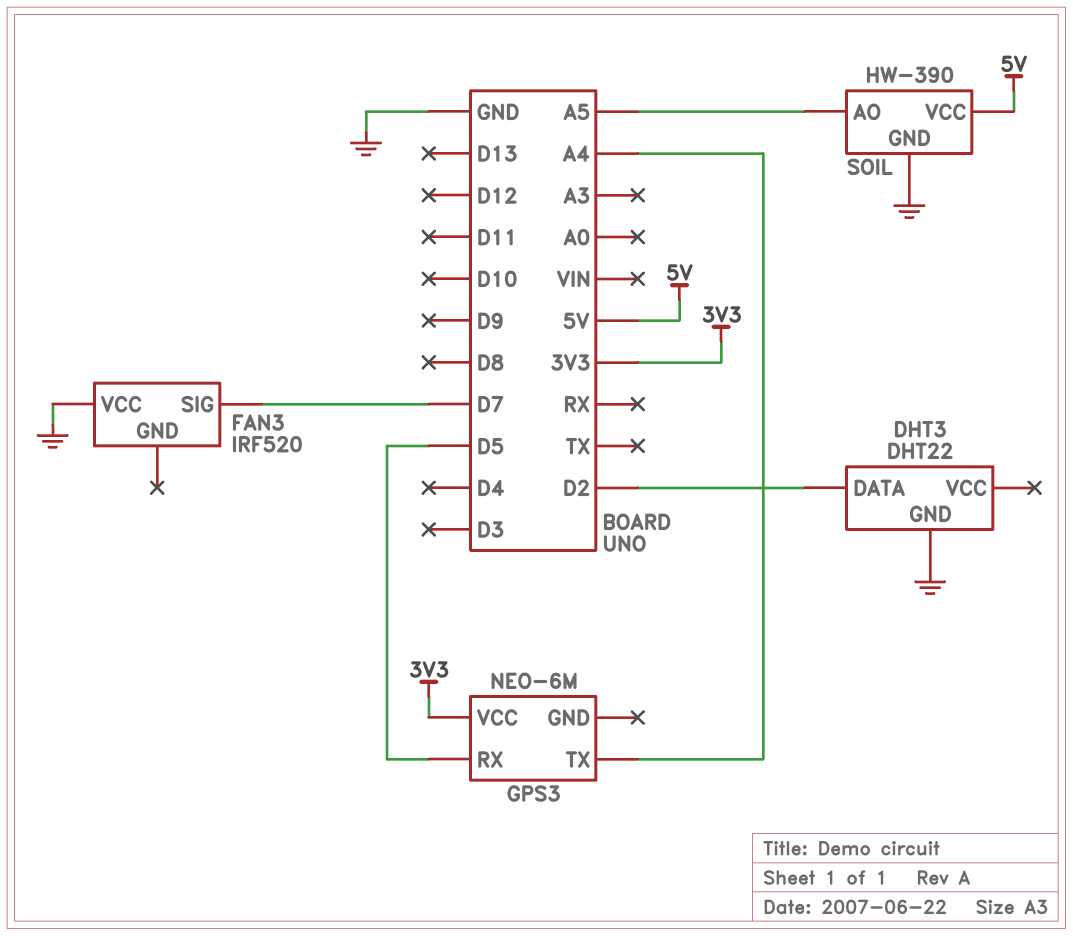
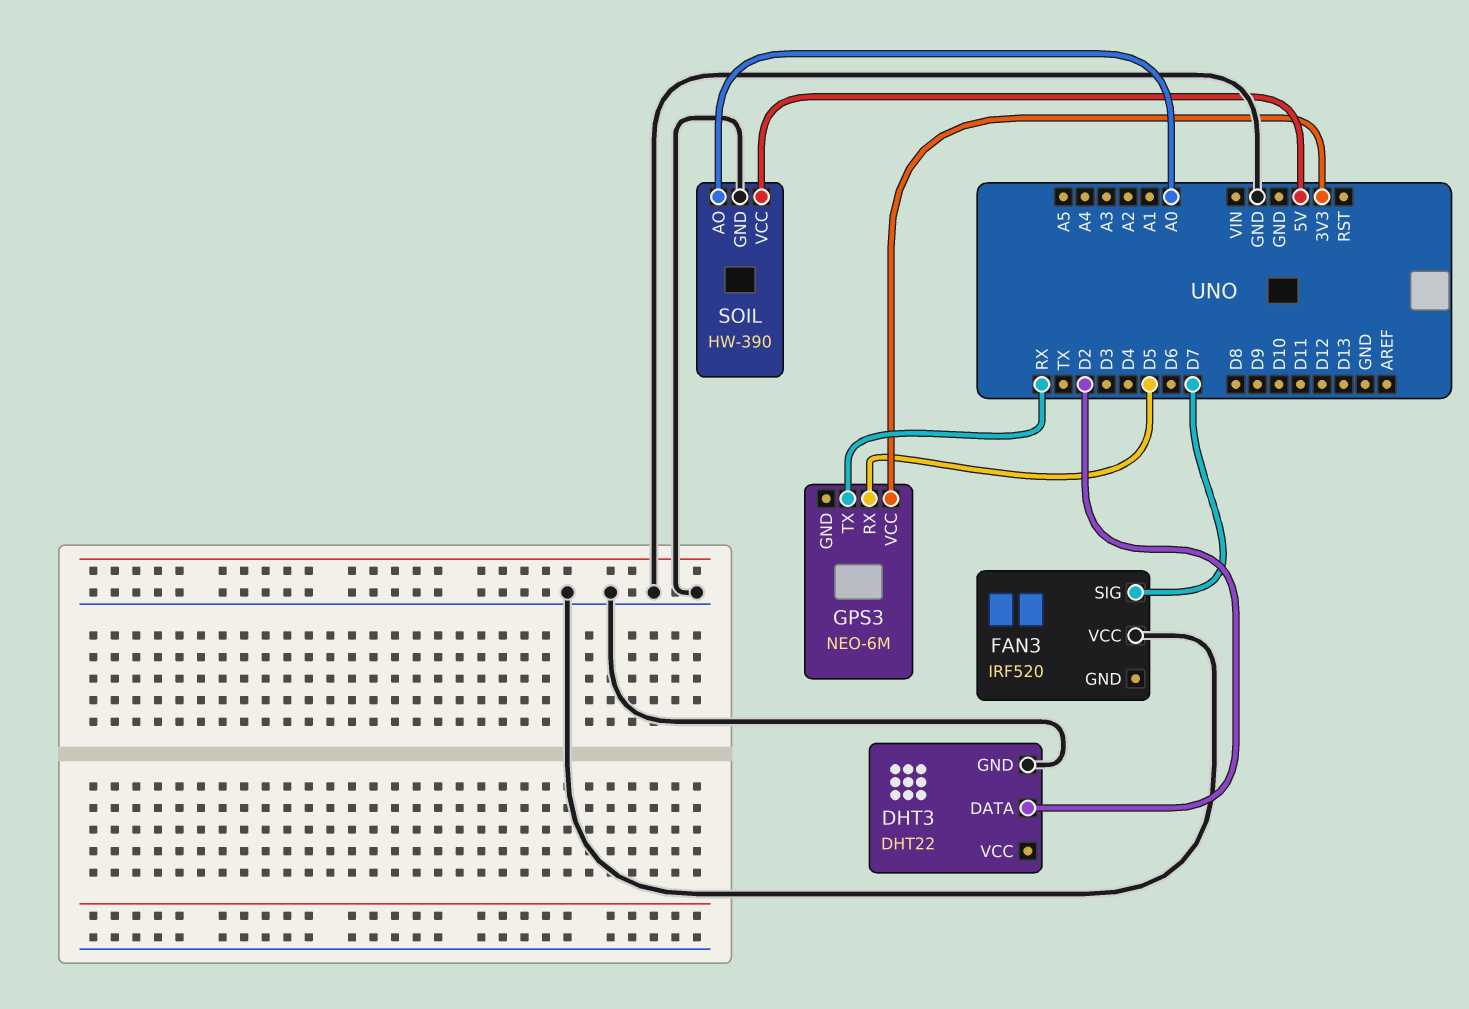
GPS3 pin TX: A4 -> RX
SOIL pin AO: A5 -> A0

